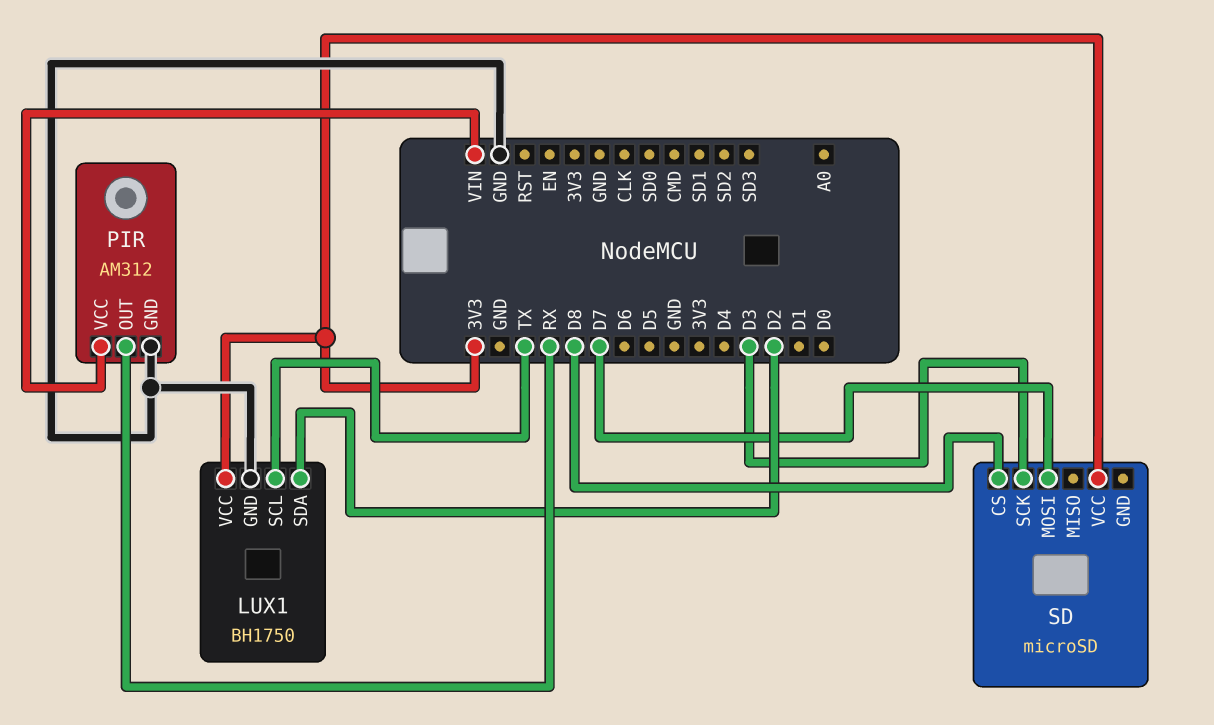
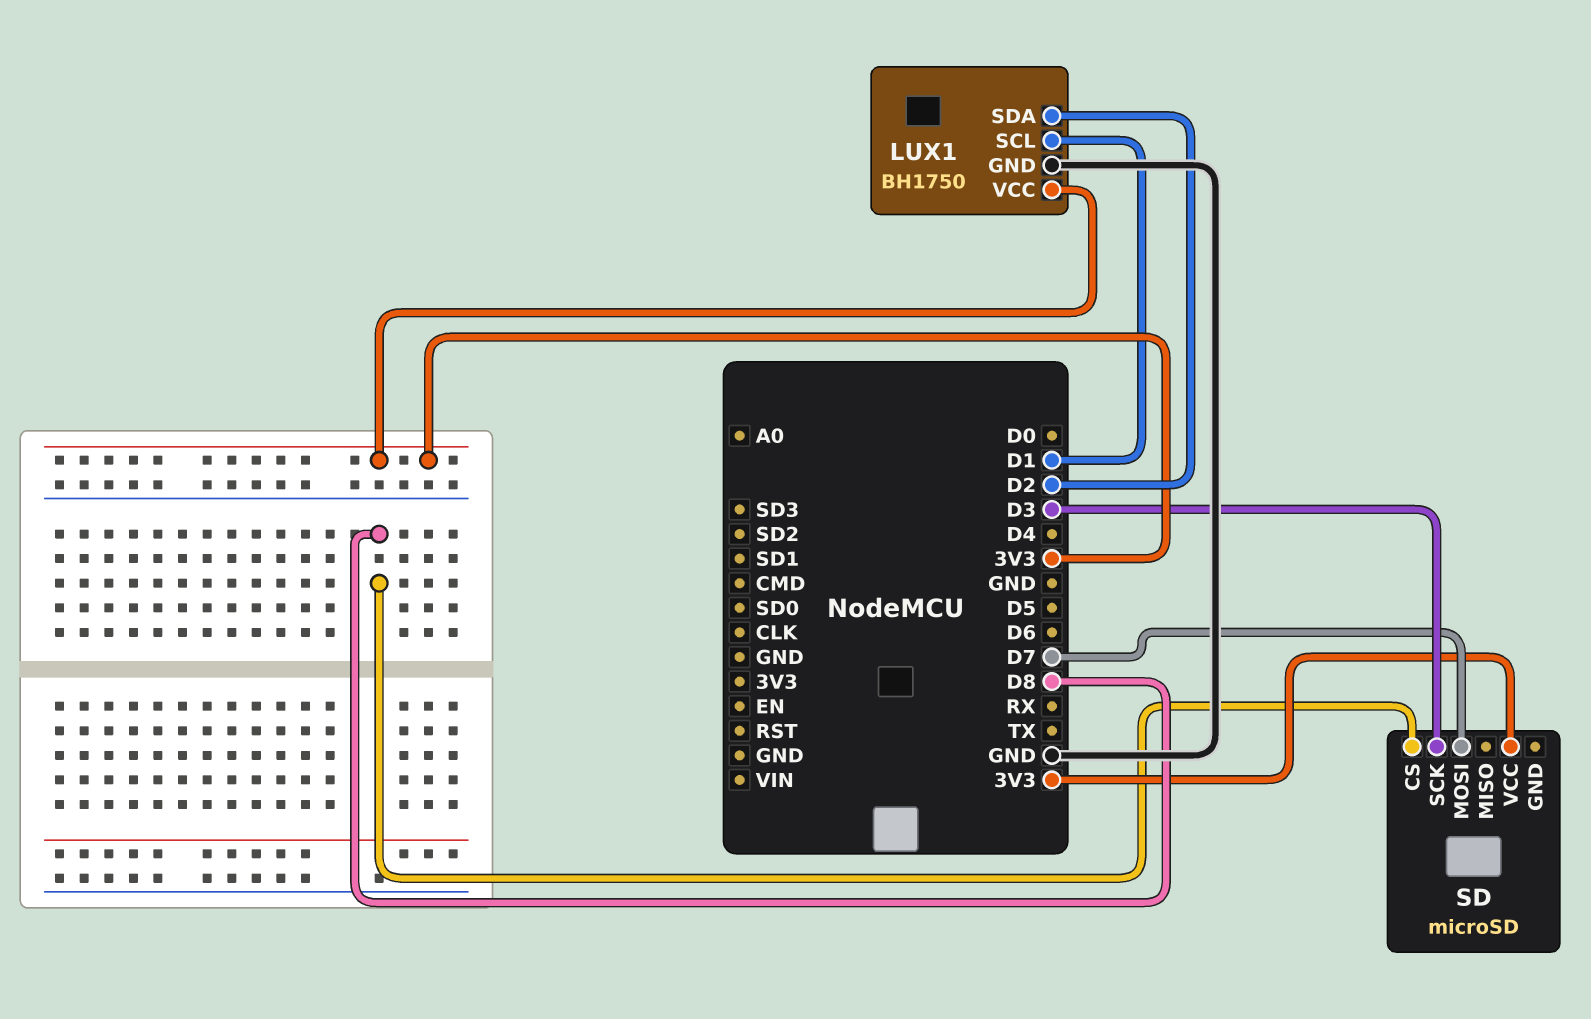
LUX1 pin SCL: TX -> D1
PIR: AM312 -> none
PIR pin GND: GND -> none
PIR pin OUT: RX -> none
PIR pin VCC: VIN -> none

